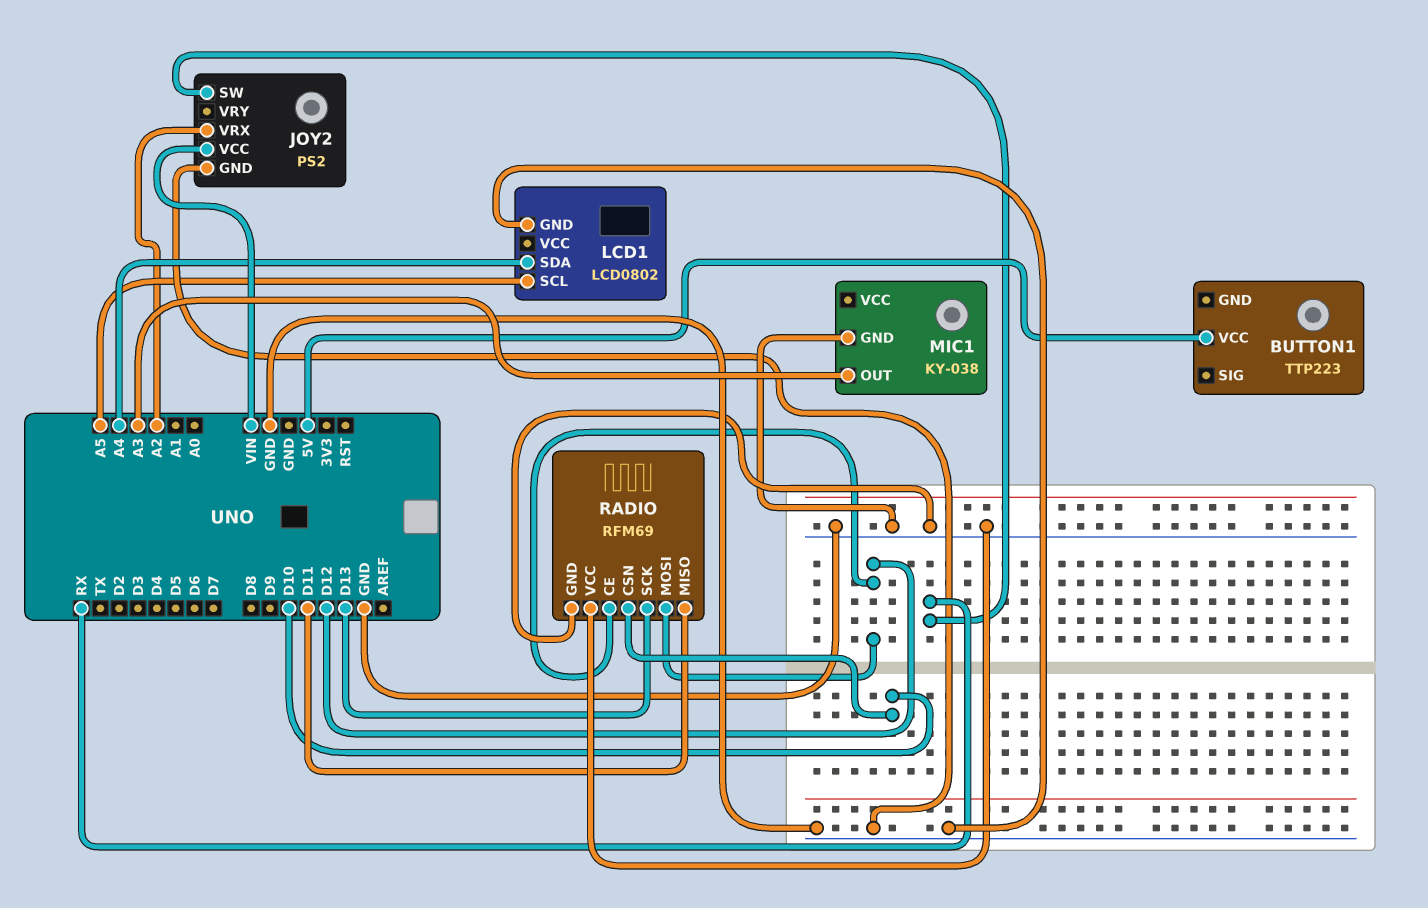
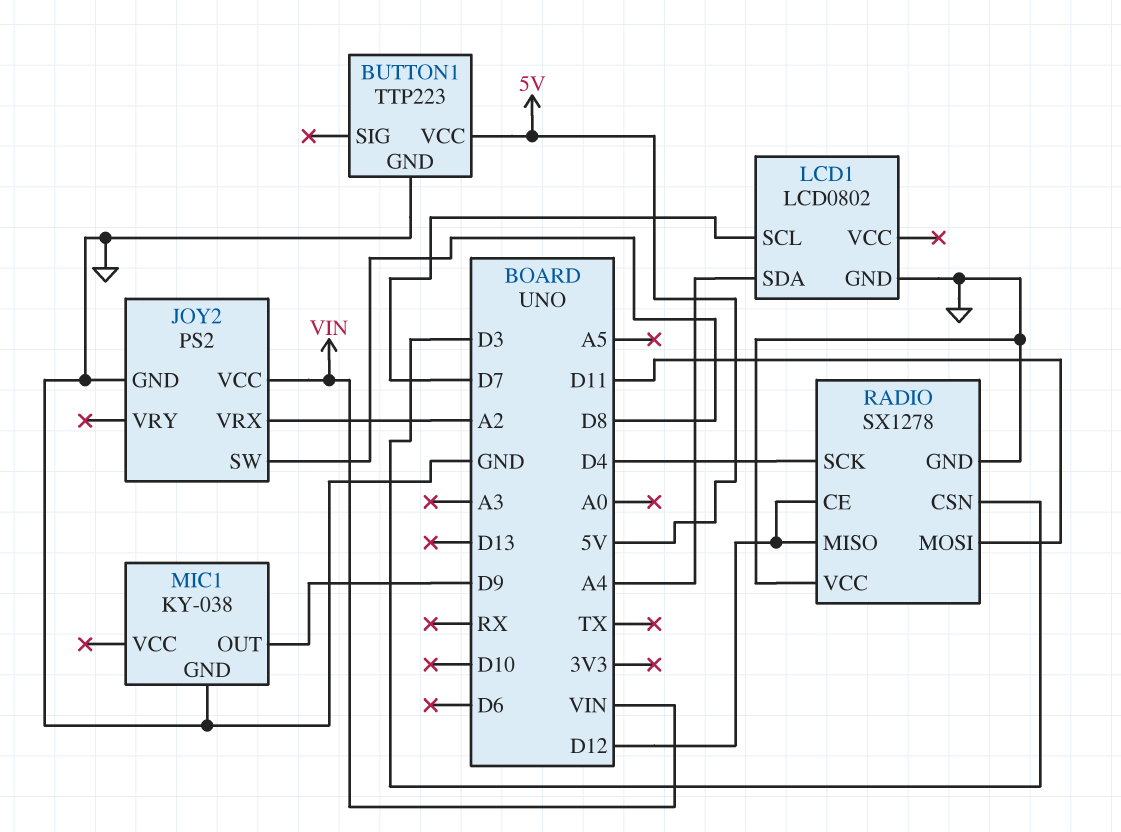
BUTTON1 pin GND: none -> GND
JOY2 pin SW: RX -> D8
LCD1 pin SCL: A5 -> D7
MIC1 pin OUT: A3 -> D9
RADIO: RFM69 -> SX1278
RADIO pin CSN: D10 -> D3
RADIO pin MISO: D11 -> D12
RADIO pin MOSI: D12 -> D11
RADIO pin SCK: D13 -> D4

